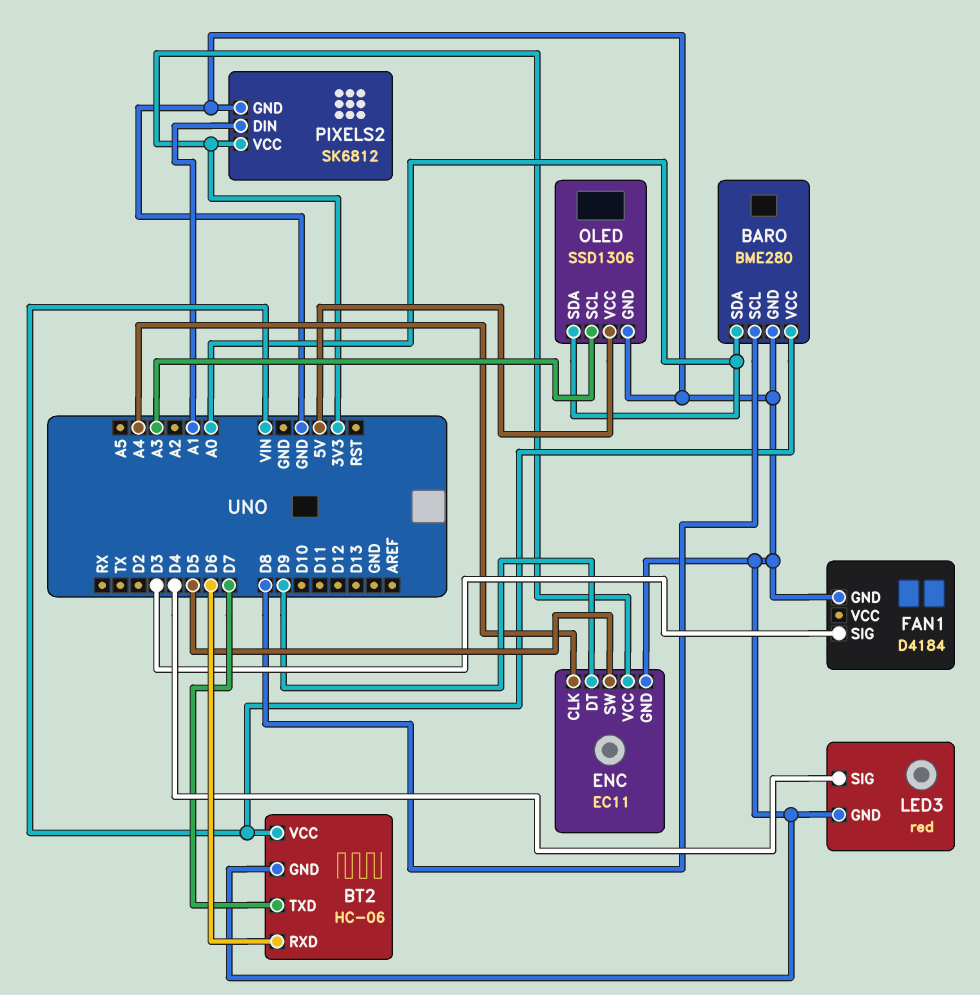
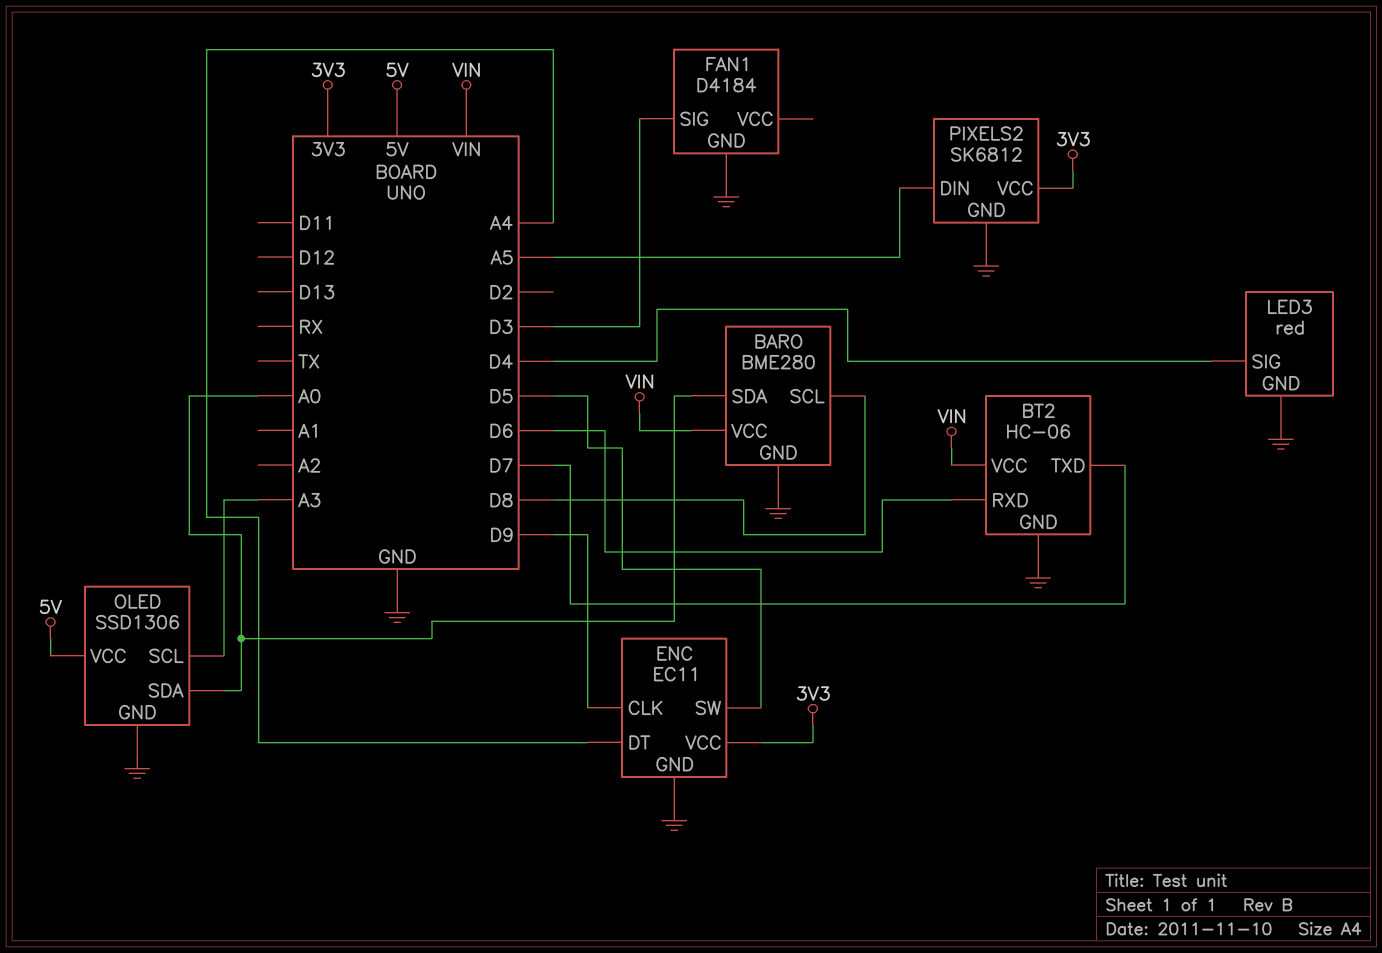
ENC pin CLK: A4 -> D9
ENC pin DT: D9 -> A4
PIXELS2 pin DIN: A1 -> A5

